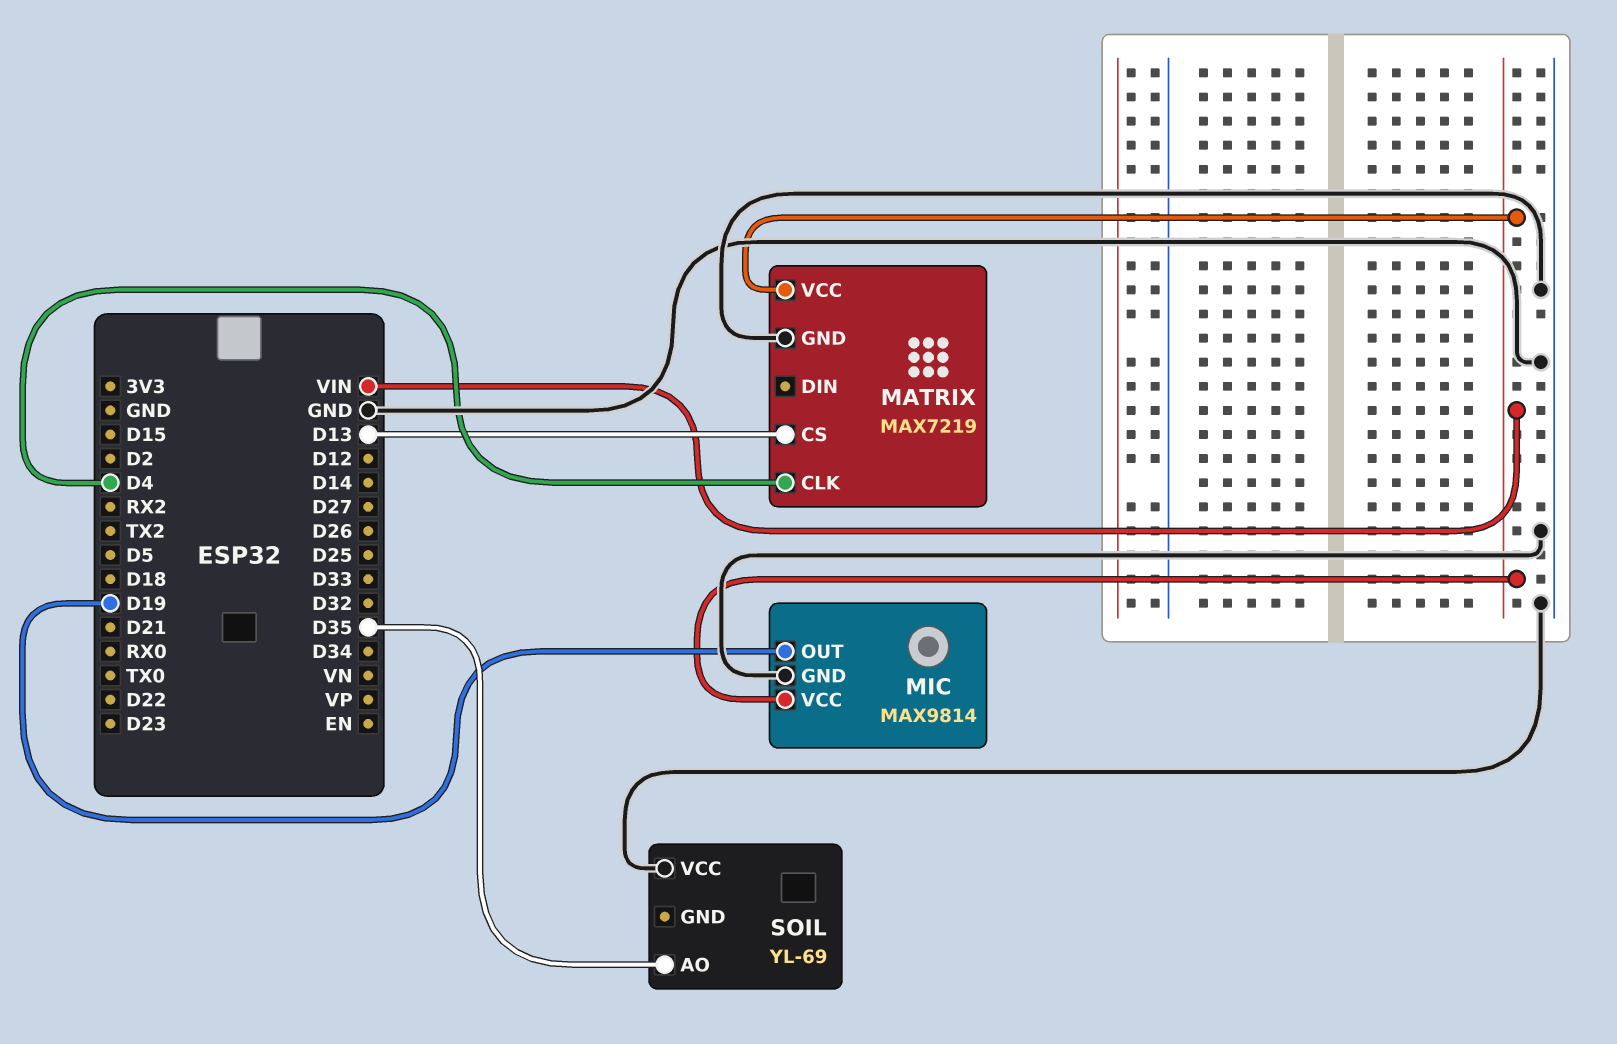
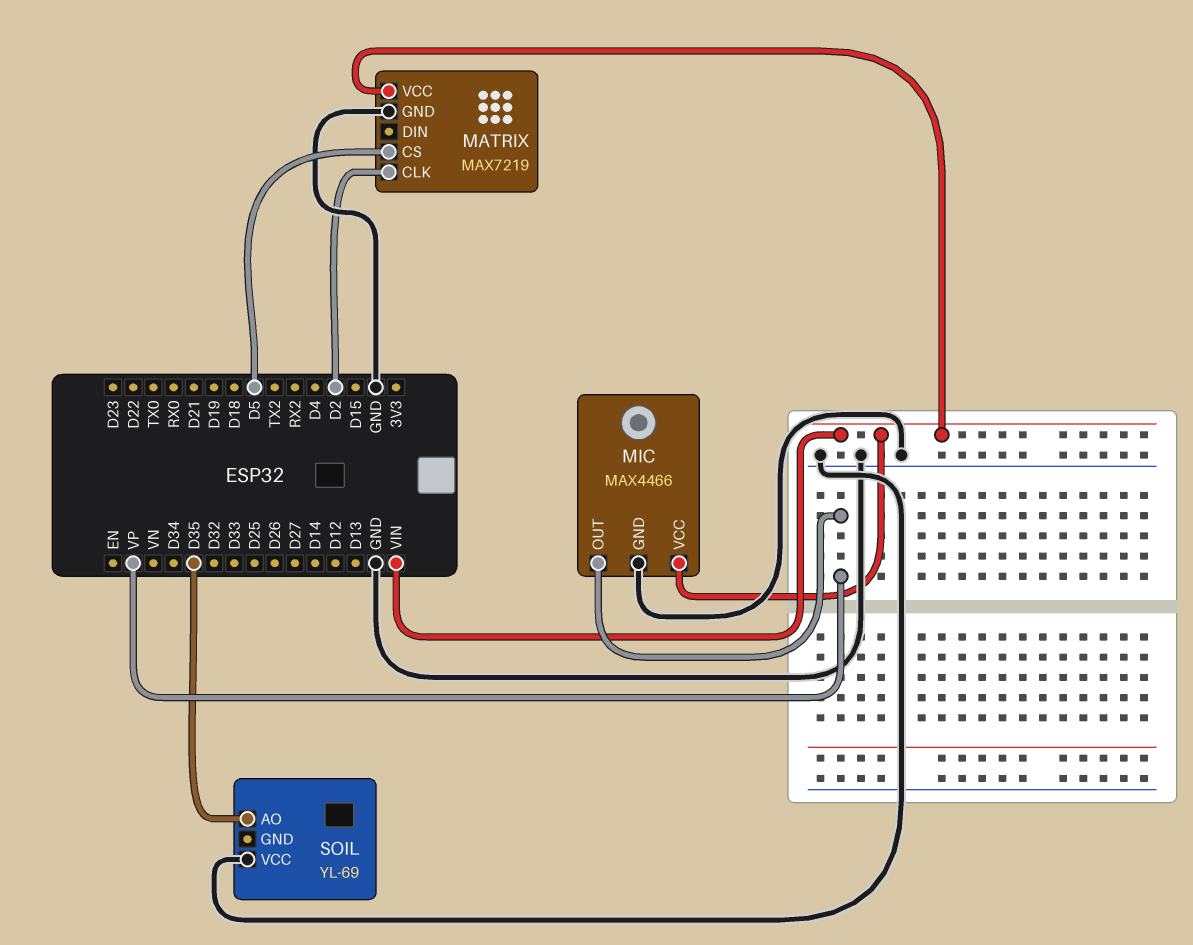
MATRIX pin CLK: D4 -> D2
MATRIX pin CS: D13 -> D5
MIC: MAX9814 -> MAX4466
MIC pin OUT: D19 -> VP

